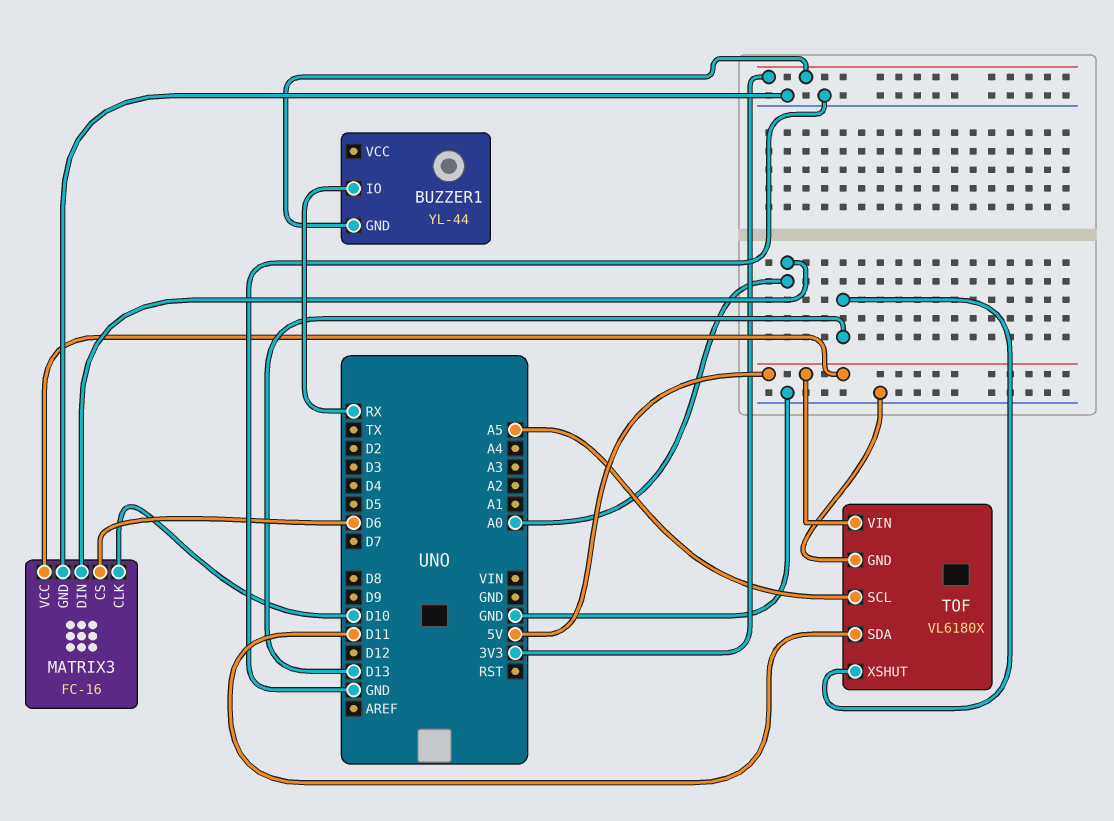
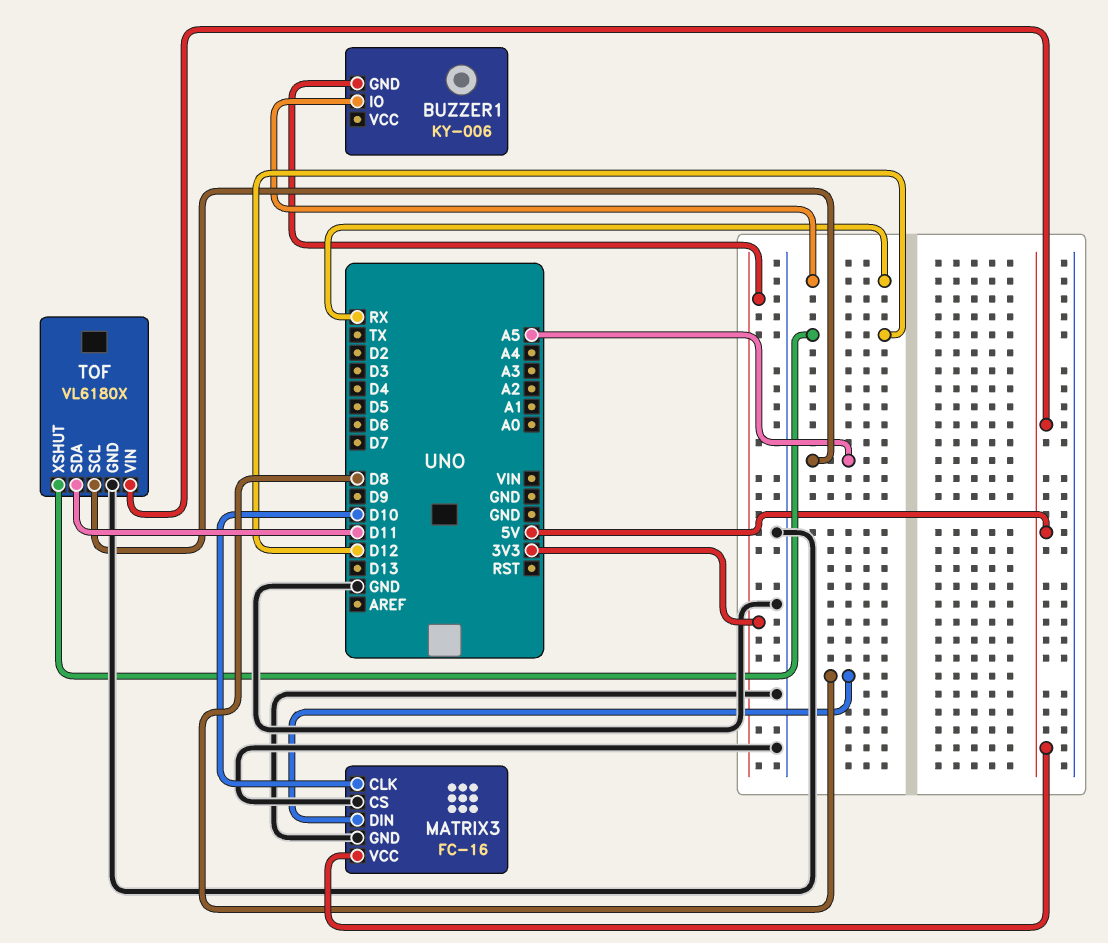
BUZZER1: YL-44 -> KY-006
MATRIX3 pin CS: D6 -> GND
MATRIX3 pin DIN: A0 -> D8
TOF pin XSHUT: D13 -> D12

